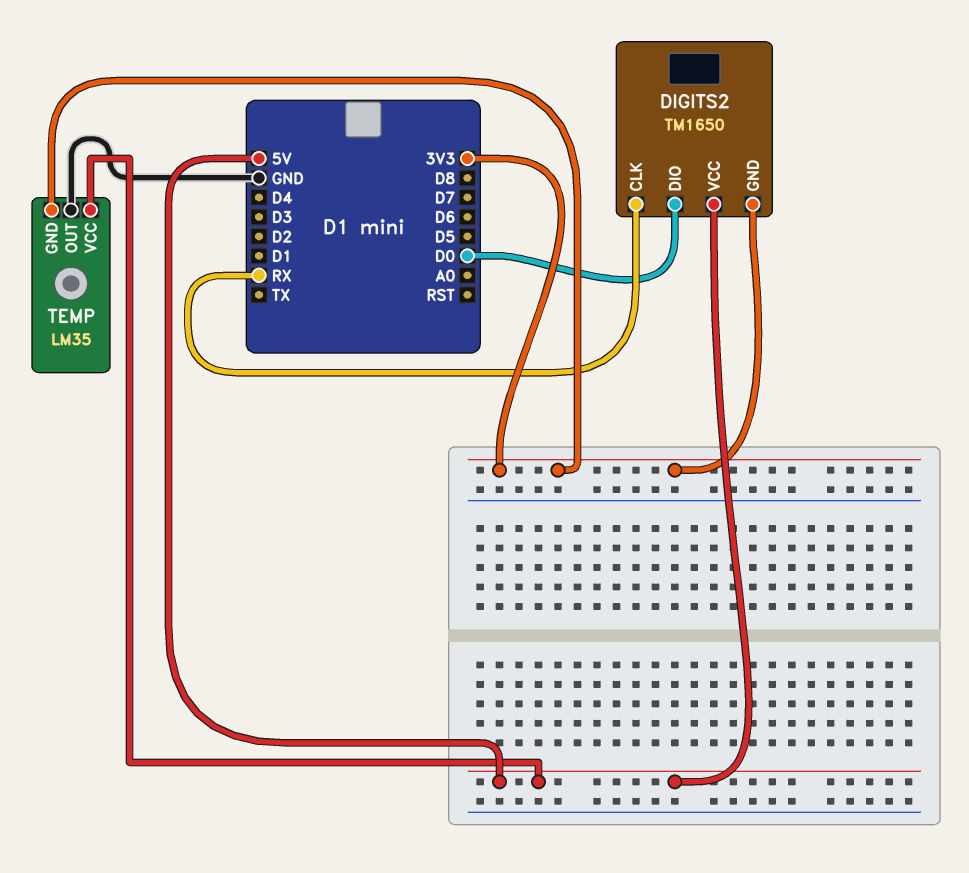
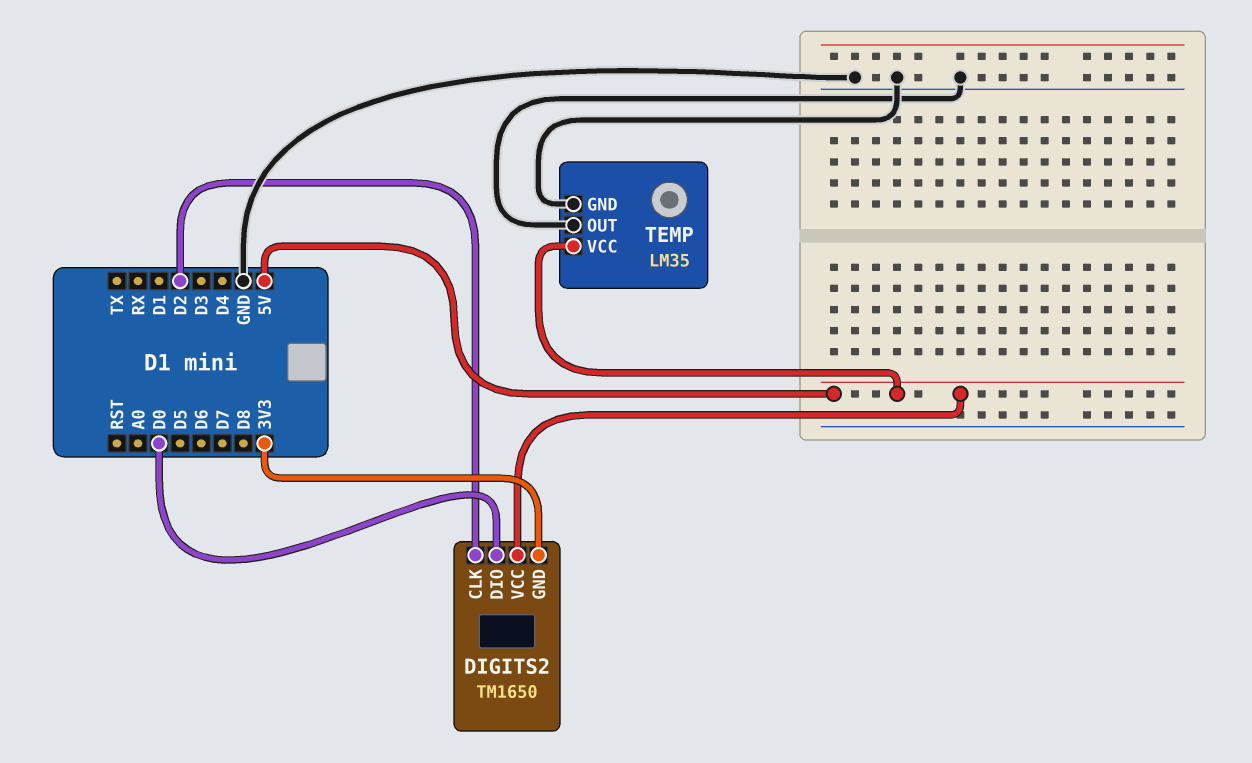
DIGITS2 pin CLK: RX -> D2
TEMP pin GND: 3V3 -> GND

